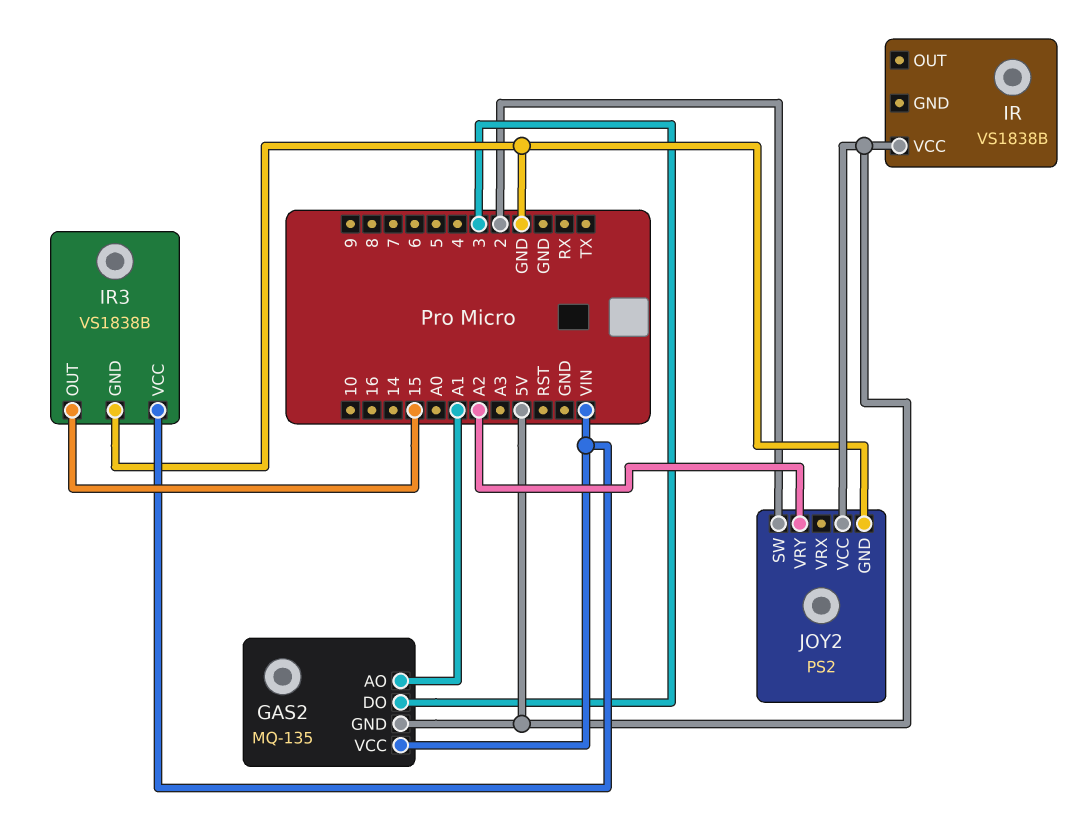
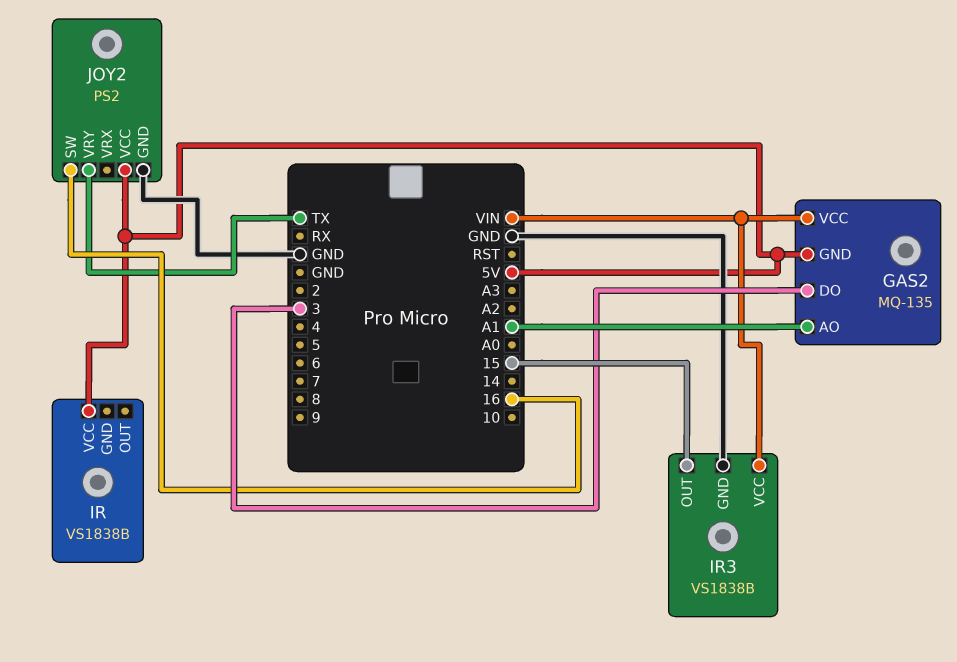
JOY2 pin SW: 2 -> 16
JOY2 pin VRY: A2 -> TX

